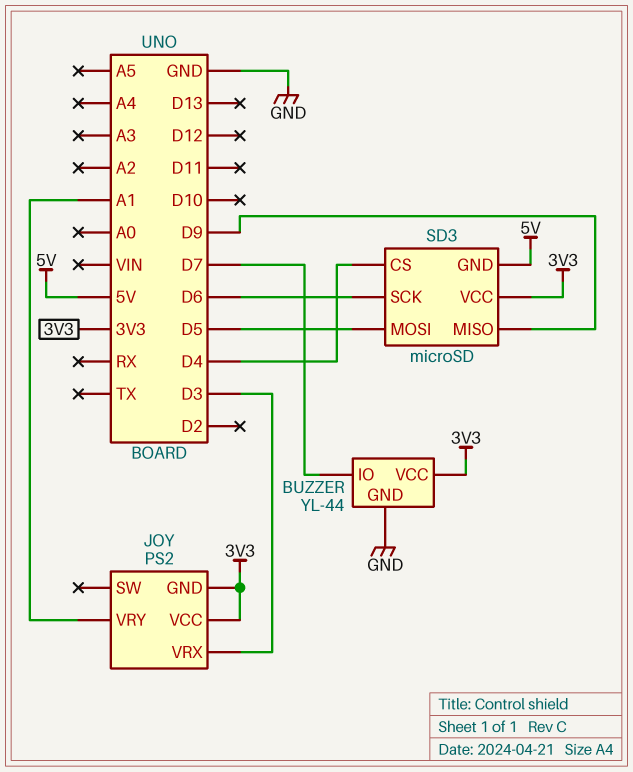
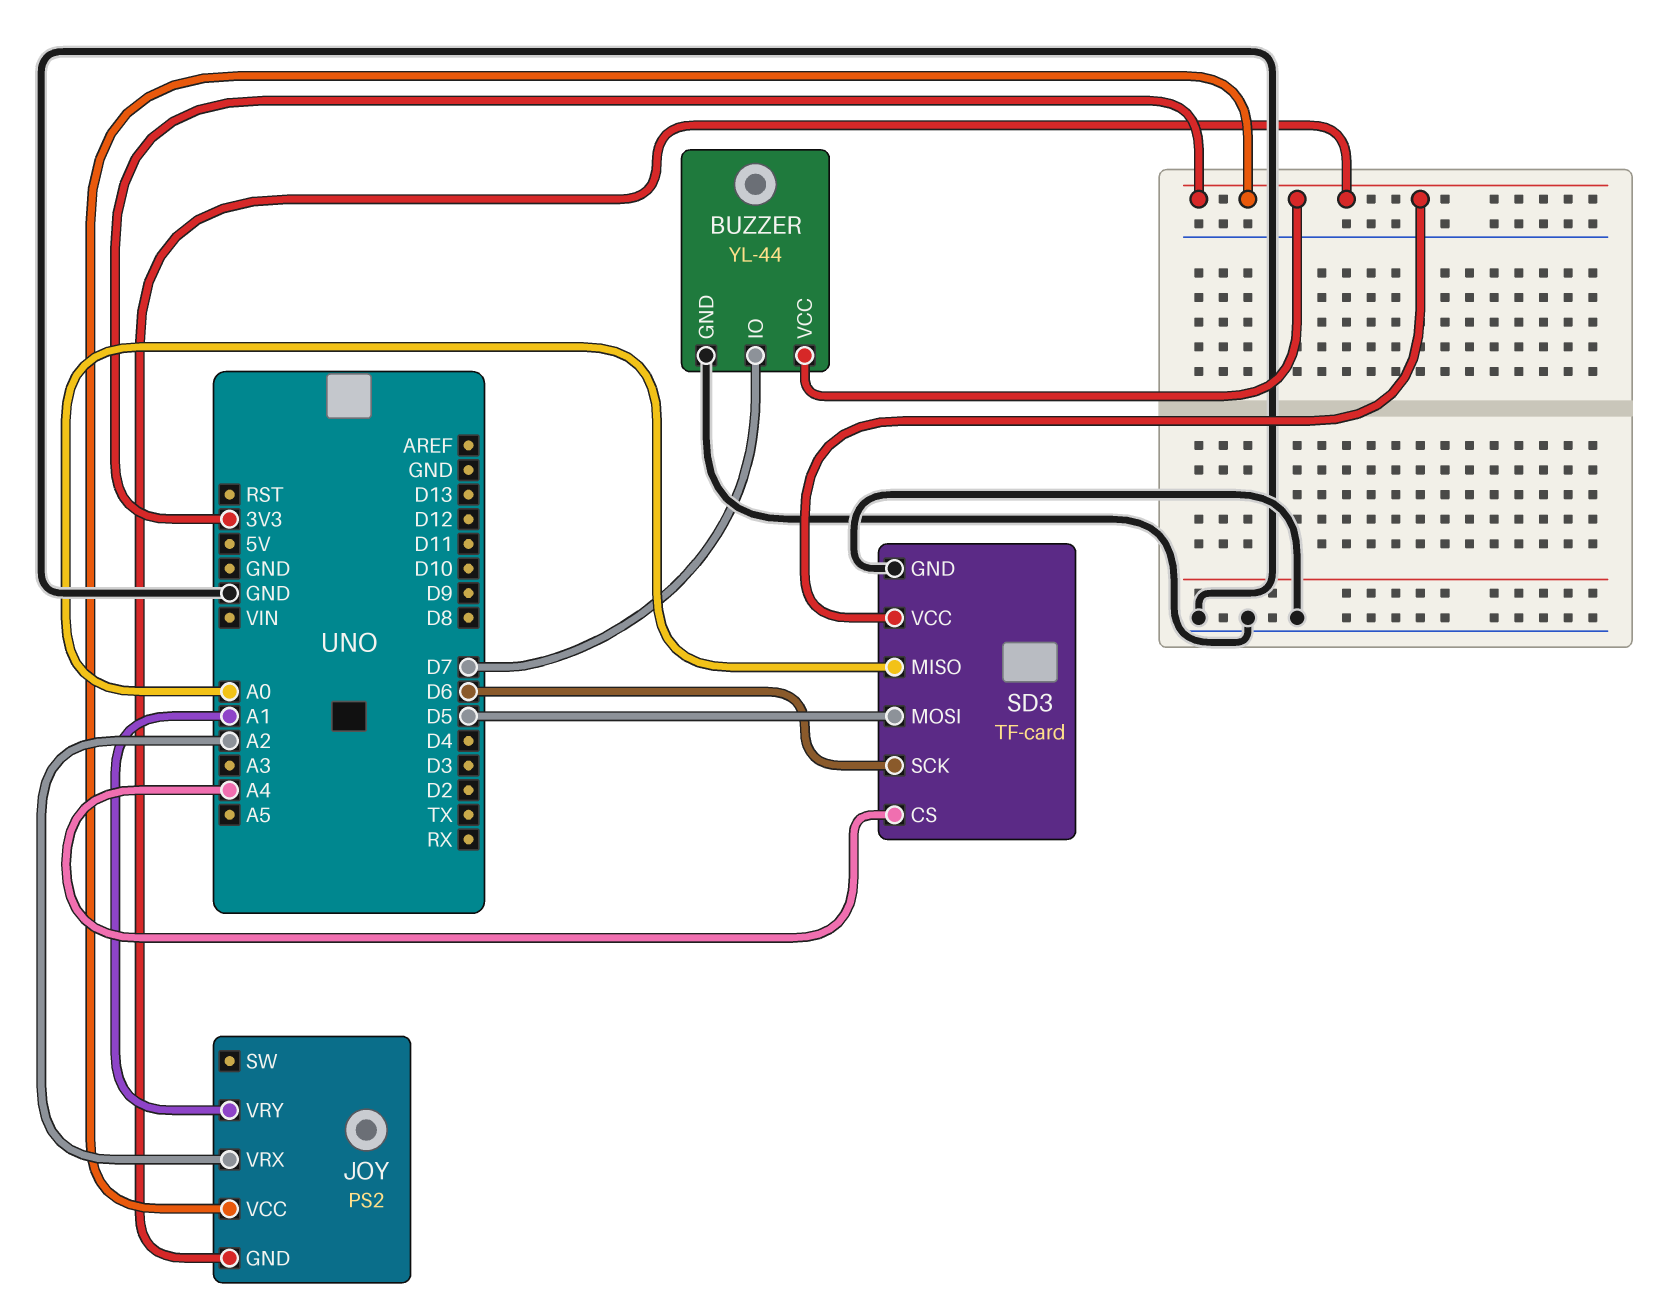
JOY pin VRX: D3 -> A2
SD3: microSD -> TF-card
SD3 pin CS: D4 -> A4
SD3 pin GND: 5V -> GND
SD3 pin MISO: D9 -> A0

